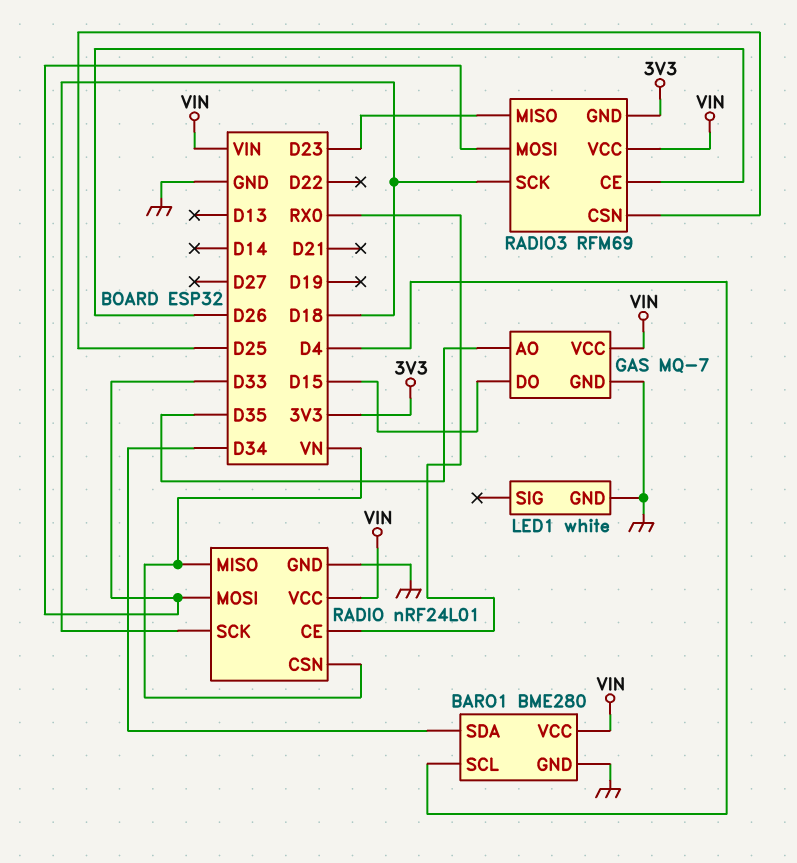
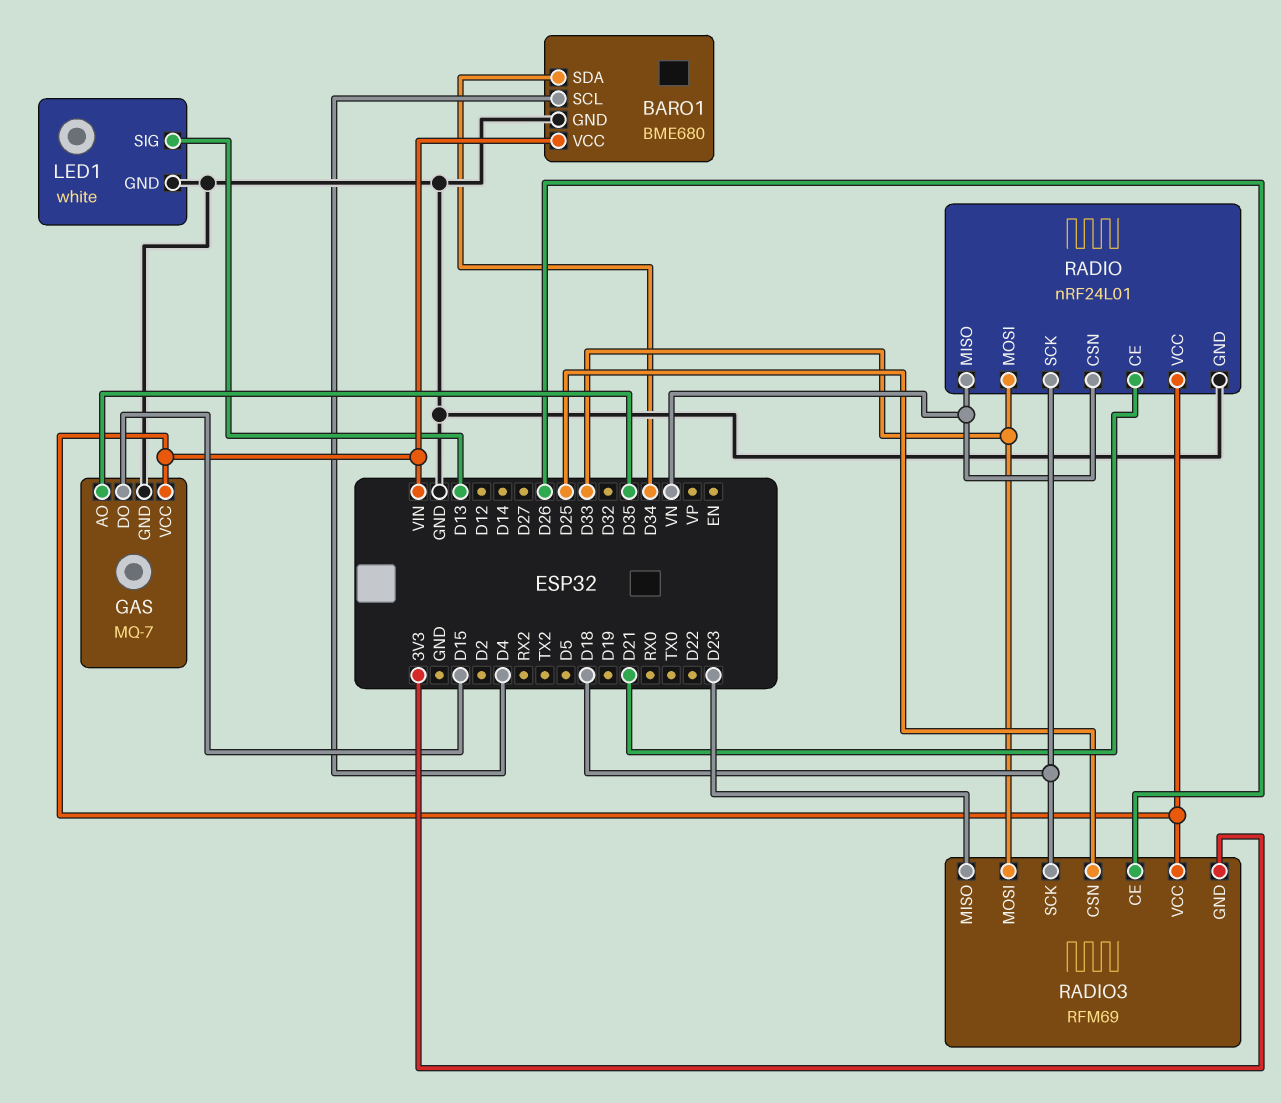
BARO1: BME280 -> BME680
LED1 pin SIG: none -> D13
RADIO pin CE: RX0 -> D21

